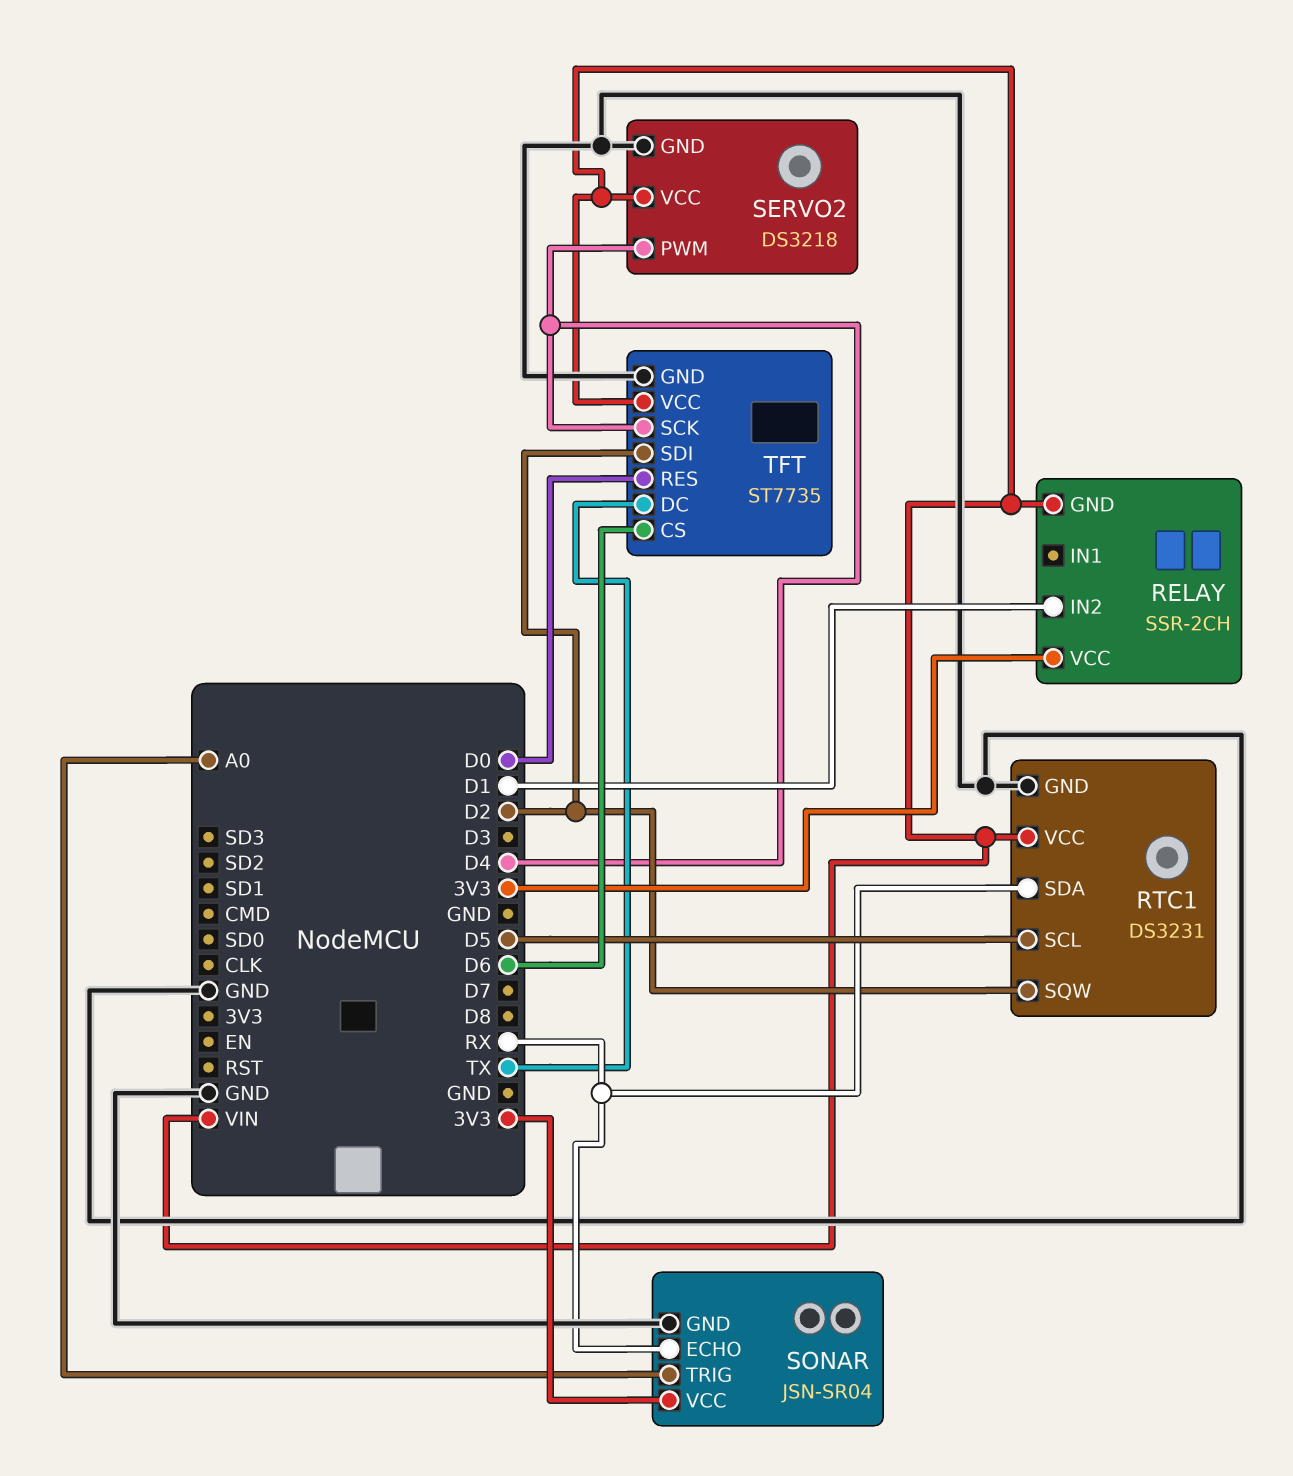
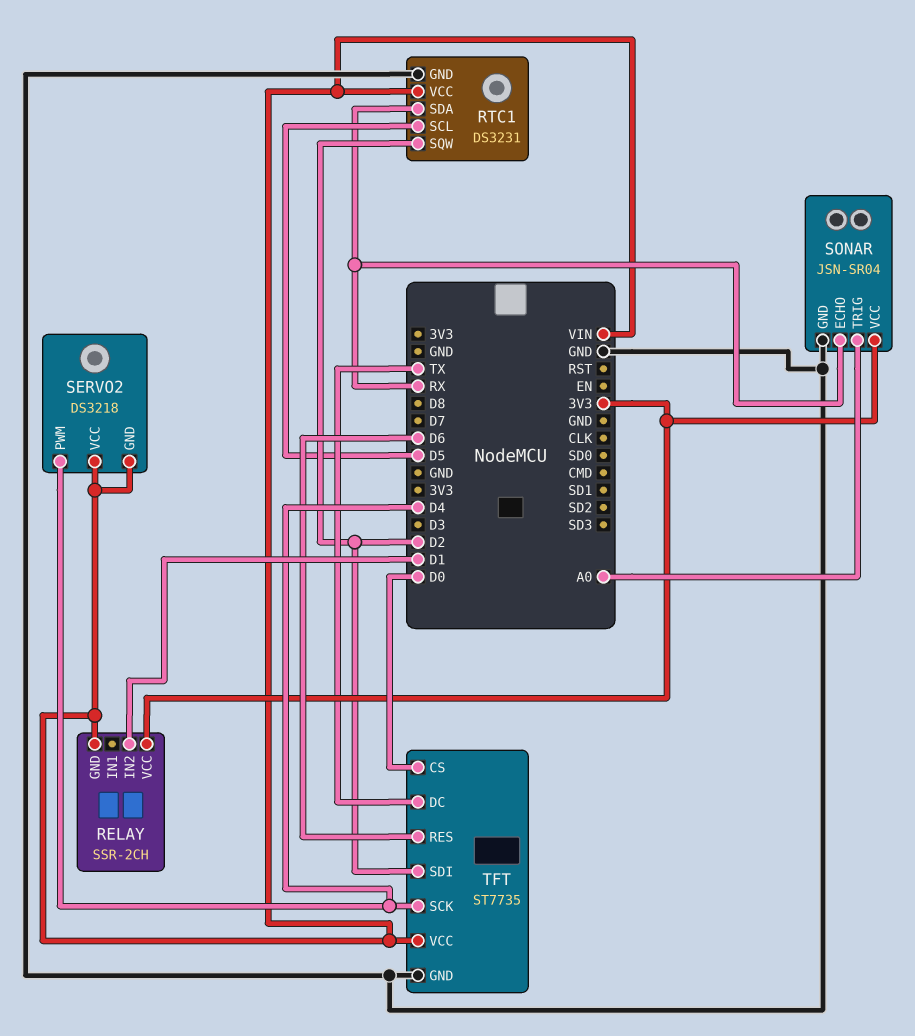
SERVO2 pin GND: GND -> VIN
TFT pin CS: D6 -> D0
TFT pin RES: D0 -> D6

